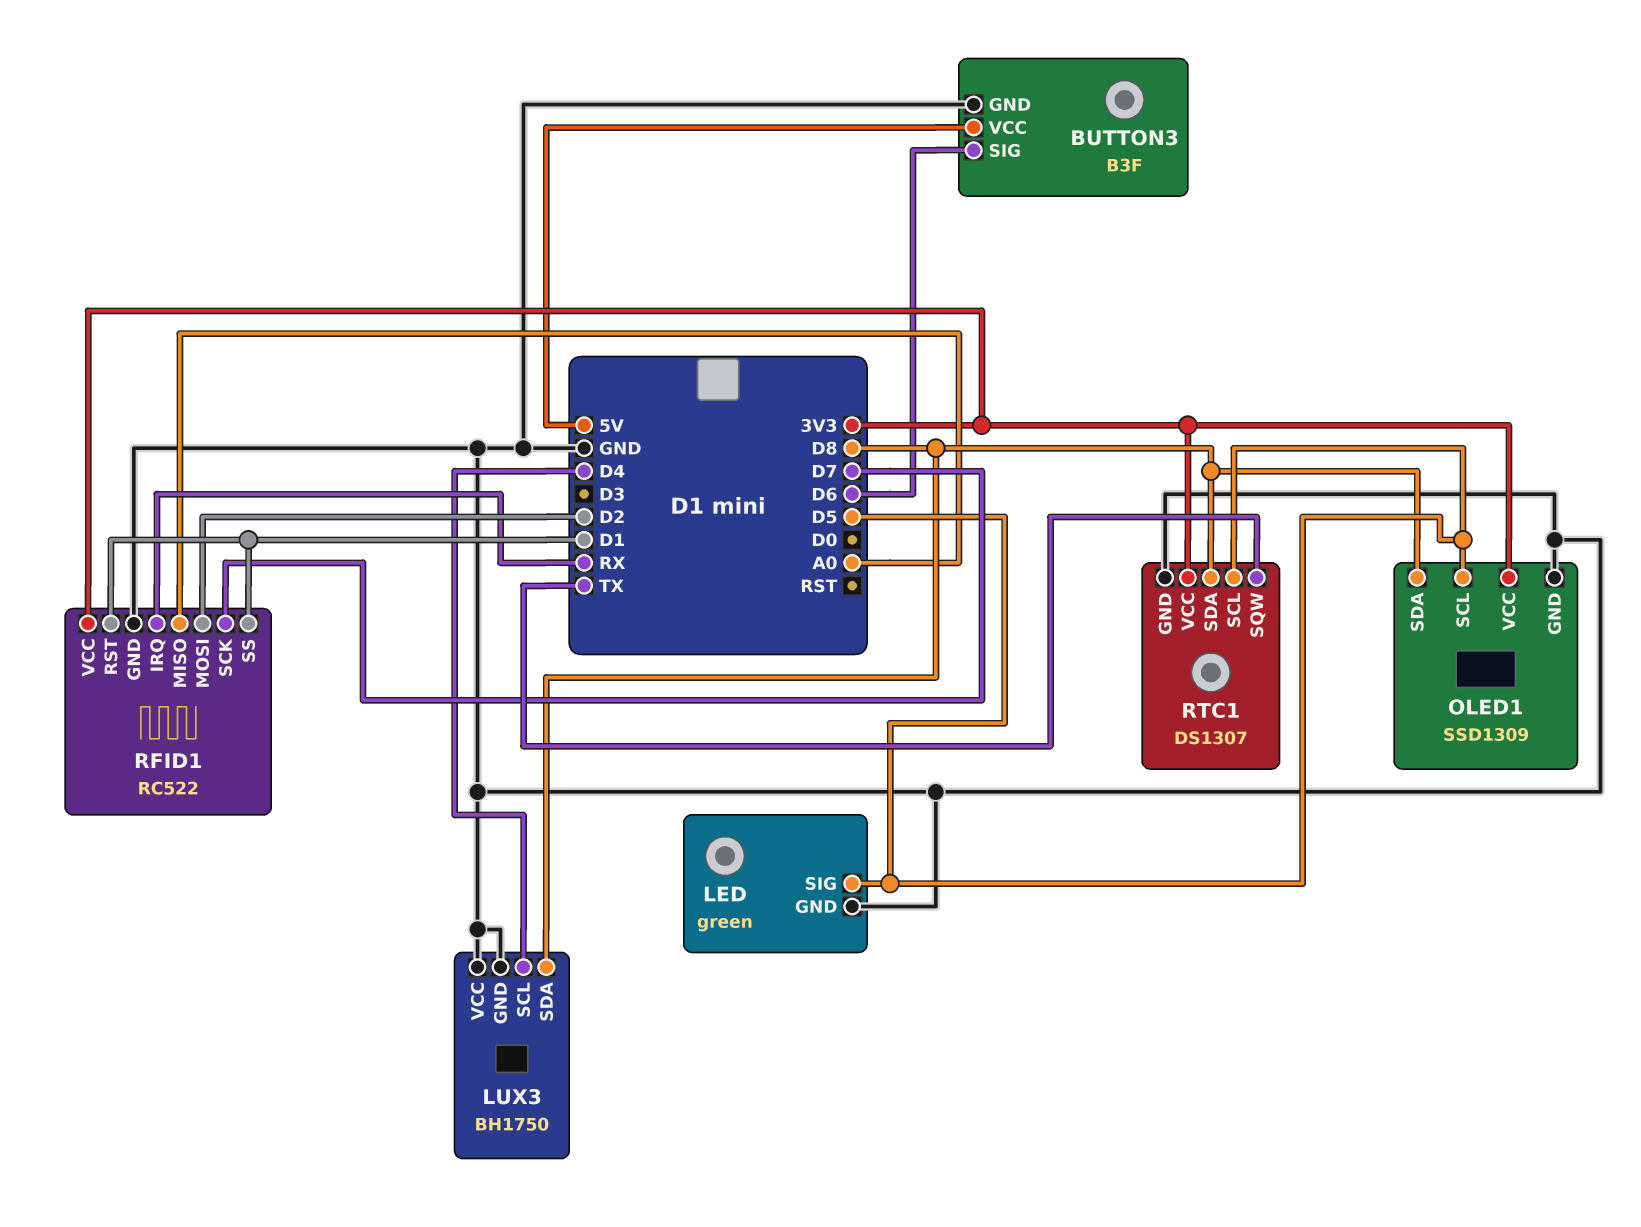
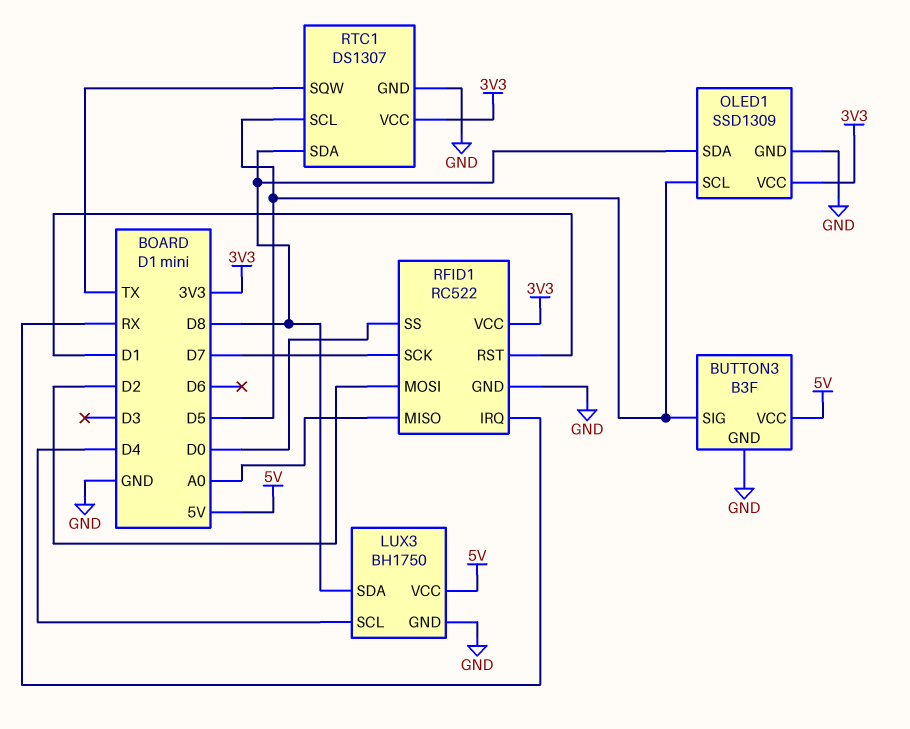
BUTTON3 pin SIG: D6 -> D5
LED: green -> none
LED pin GND: GND -> none
LED pin SIG: D5 -> none
LUX3 pin VCC: GND -> 5V
RFID1 pin SS: D1 -> D0

